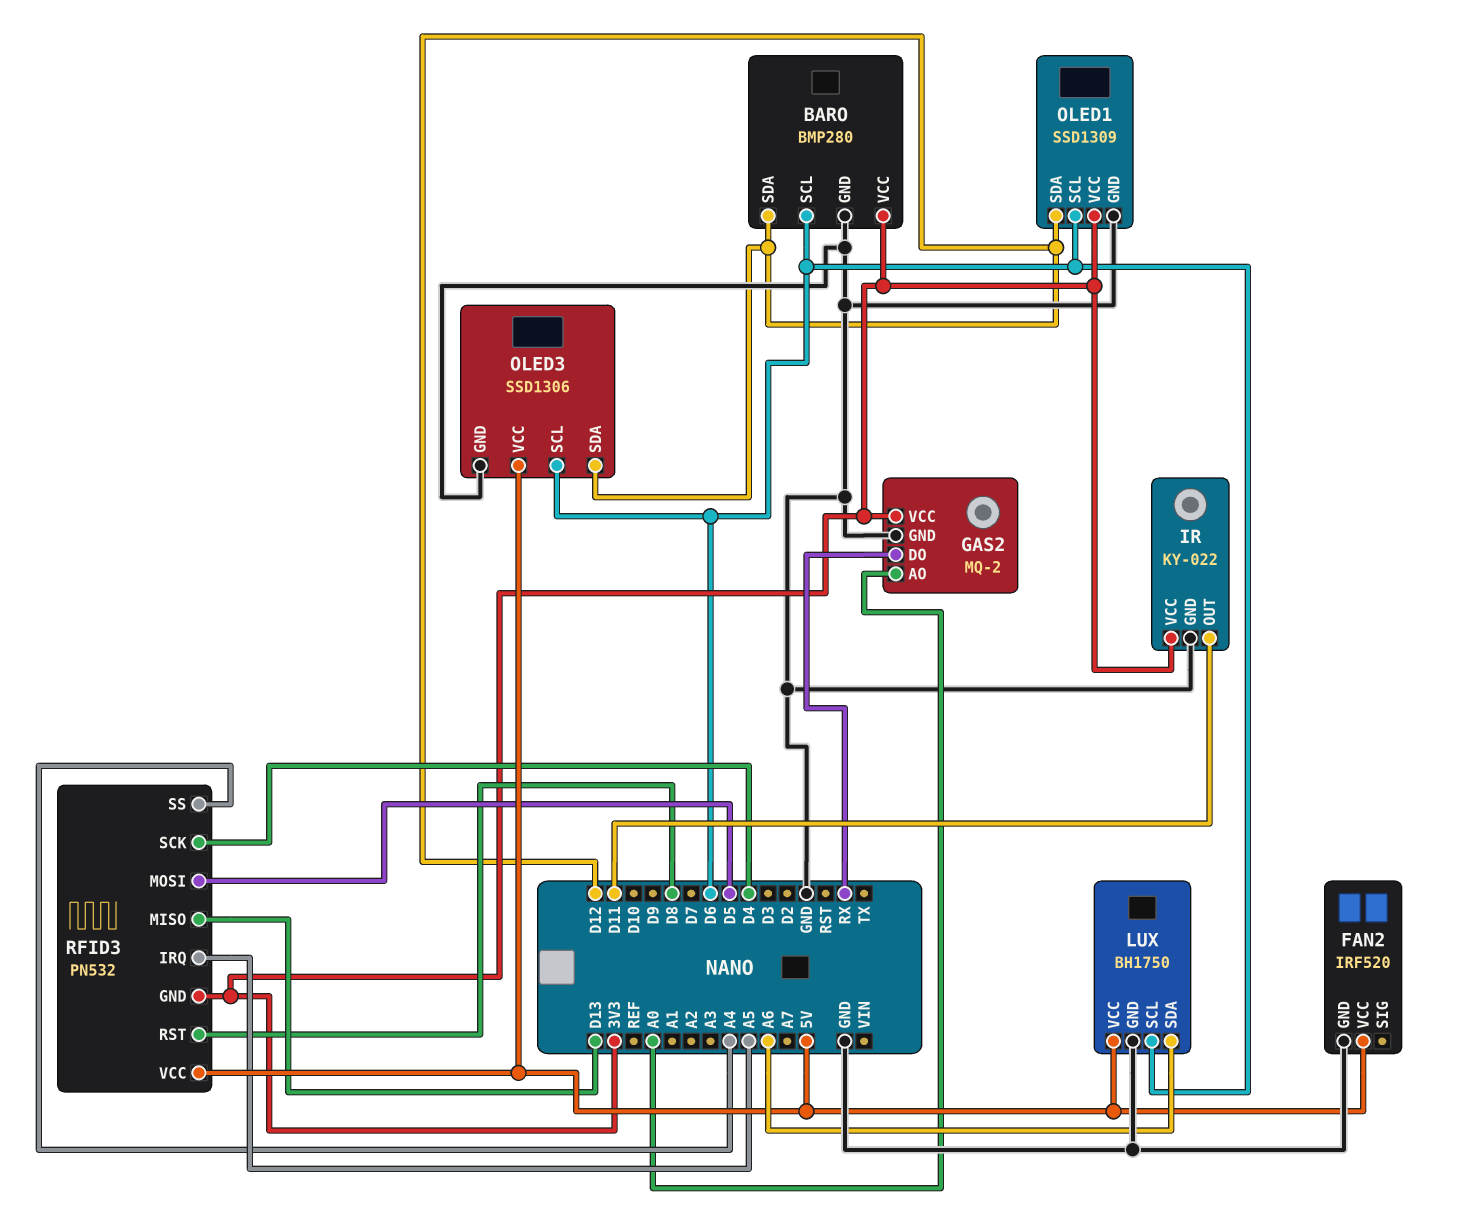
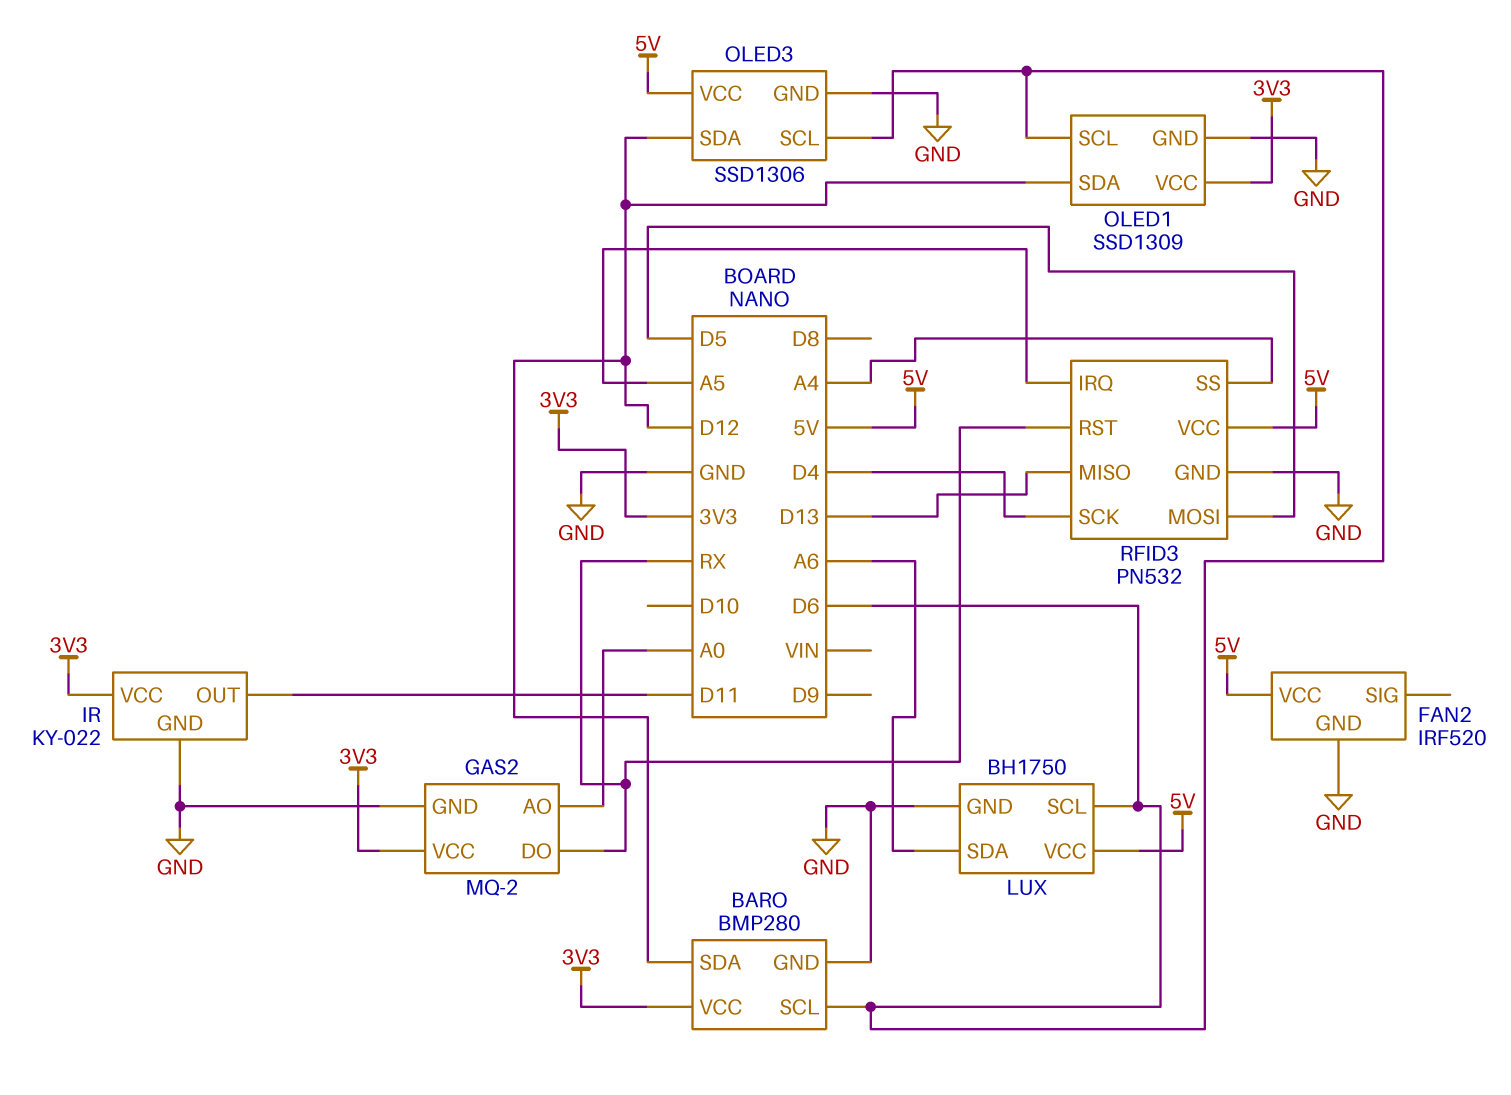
RFID3 pin GND: 3V3 -> GND
RFID3 pin RST: D8 -> RX

